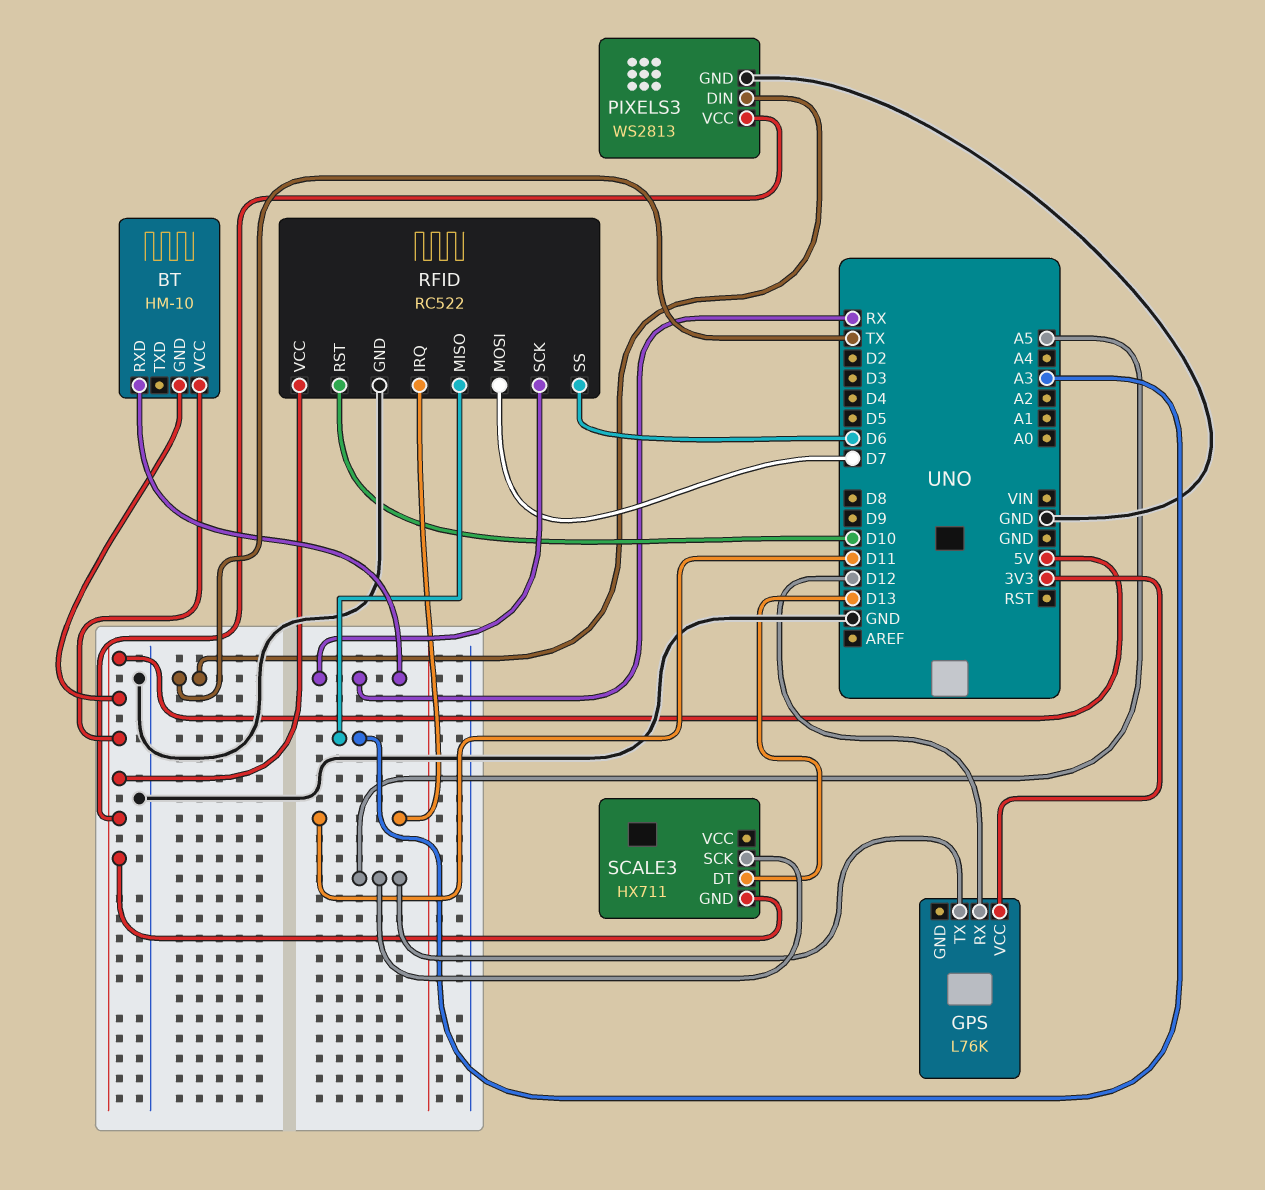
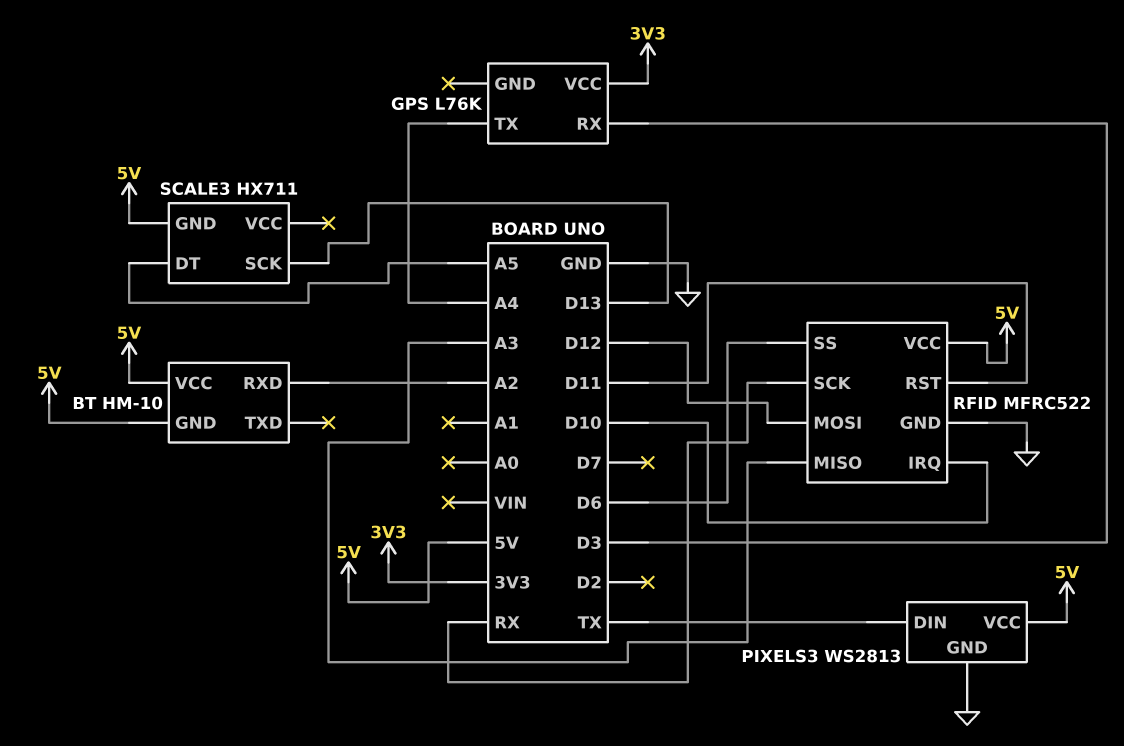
BT pin RXD: RX -> A2
GPS pin RX: D12 -> D3
GPS pin TX: A5 -> A4
RFID: RC522 -> MFRC522
RFID pin IRQ: D11 -> D10
RFID pin MOSI: D7 -> D12
RFID pin RST: D10 -> D11
SCALE3 pin DT: D13 -> A5
SCALE3 pin SCK: A5 -> D13

